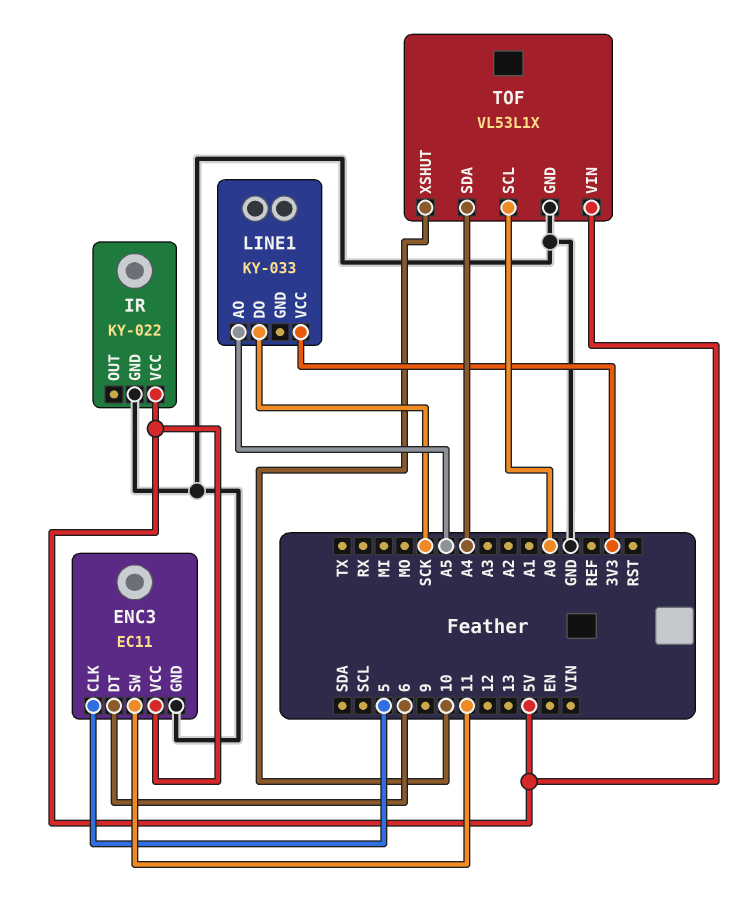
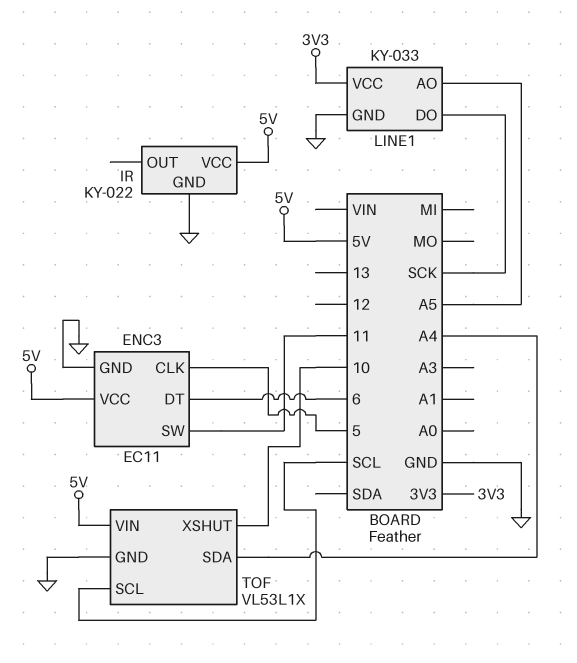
LINE1 pin GND: none -> GND
TOF pin SCL: A0 -> SCL

